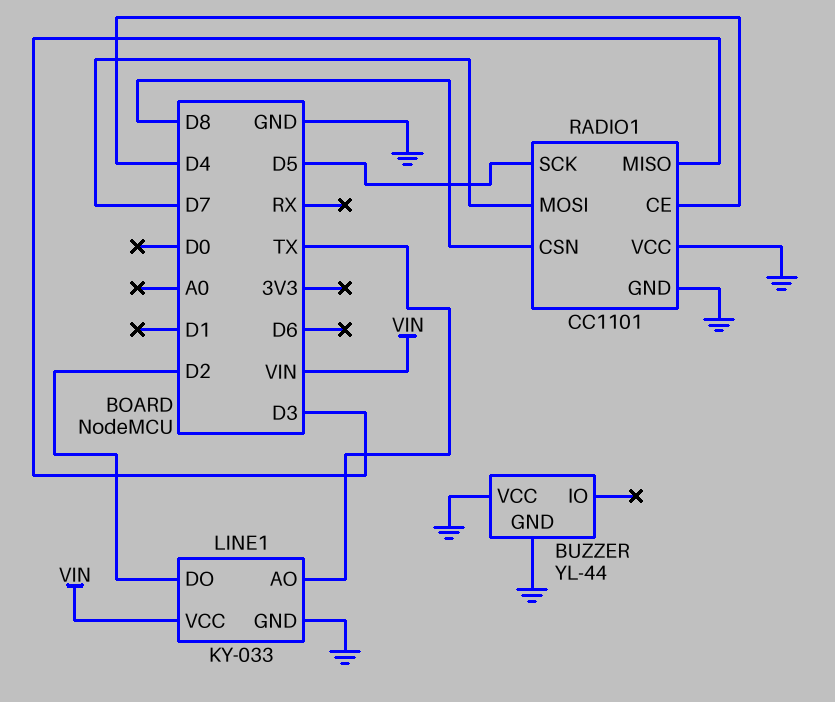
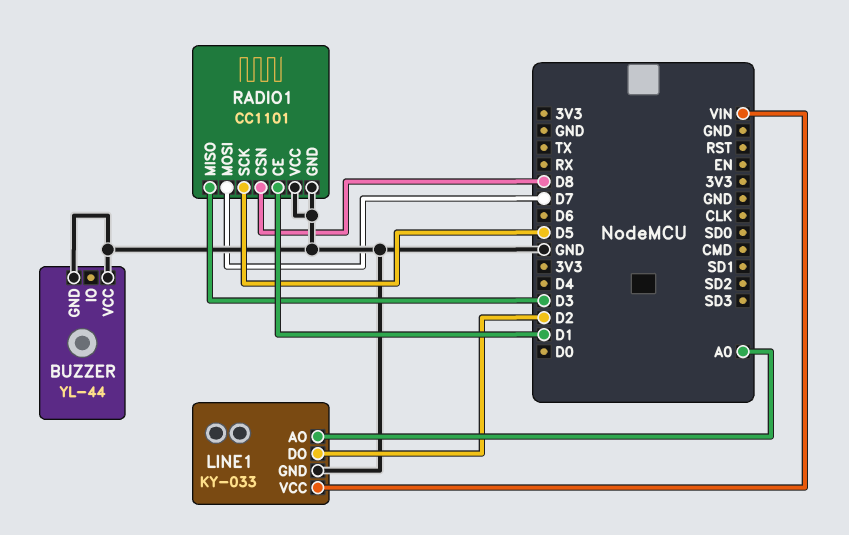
LINE1 pin AO: TX -> A0
RADIO1 pin CE: D4 -> D1

